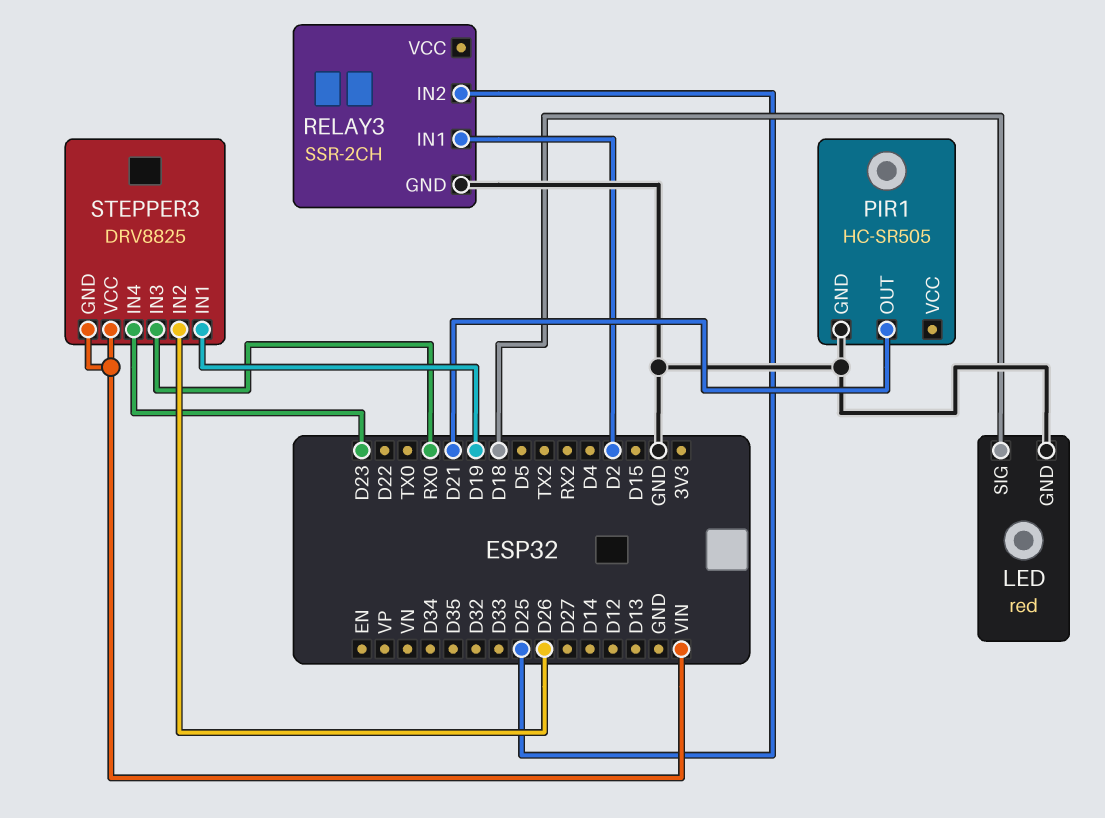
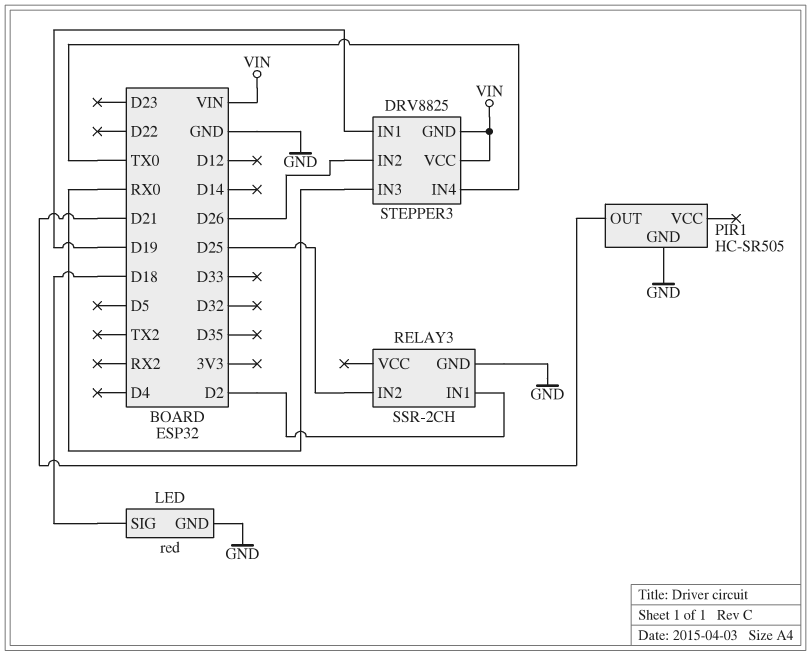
STEPPER3 pin IN4: D23 -> TX0

